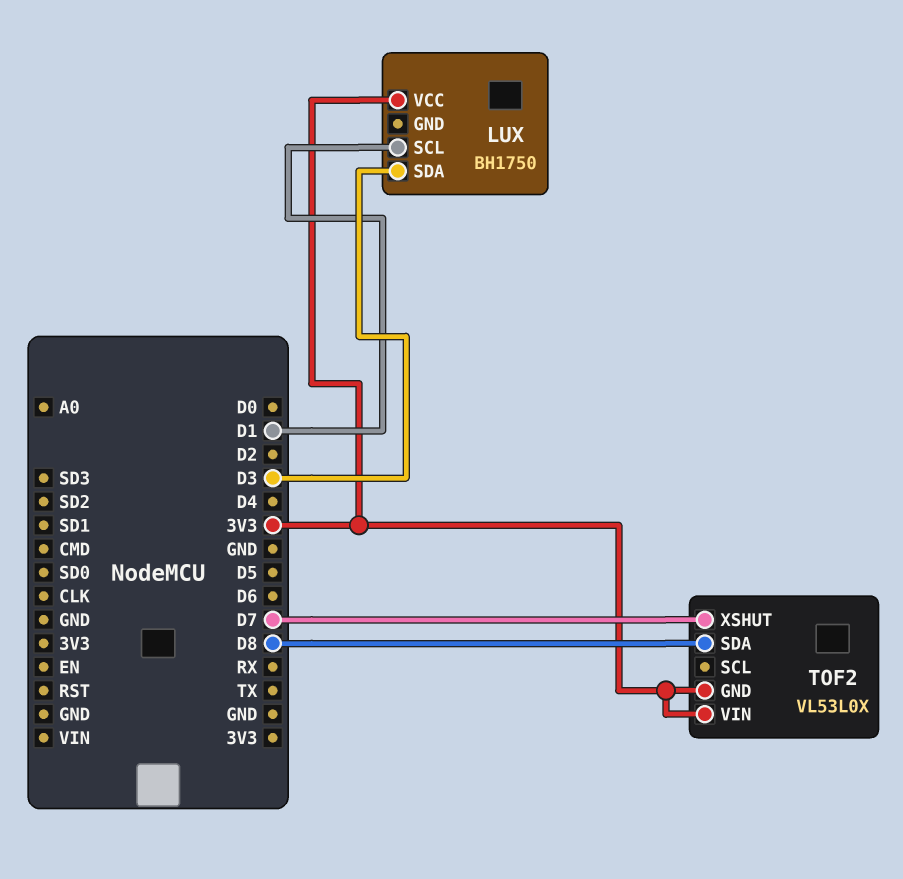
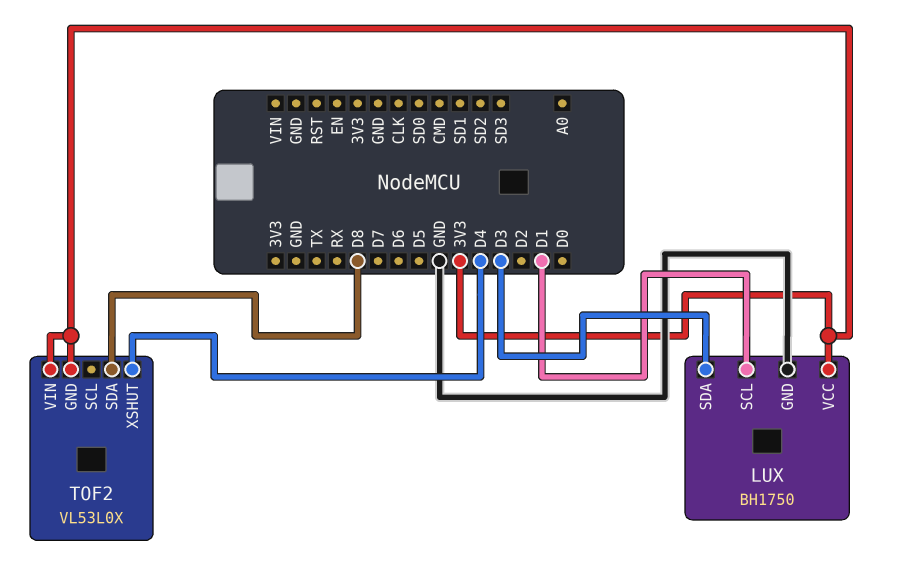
LUX pin GND: none -> GND
TOF2 pin XSHUT: D7 -> D4

